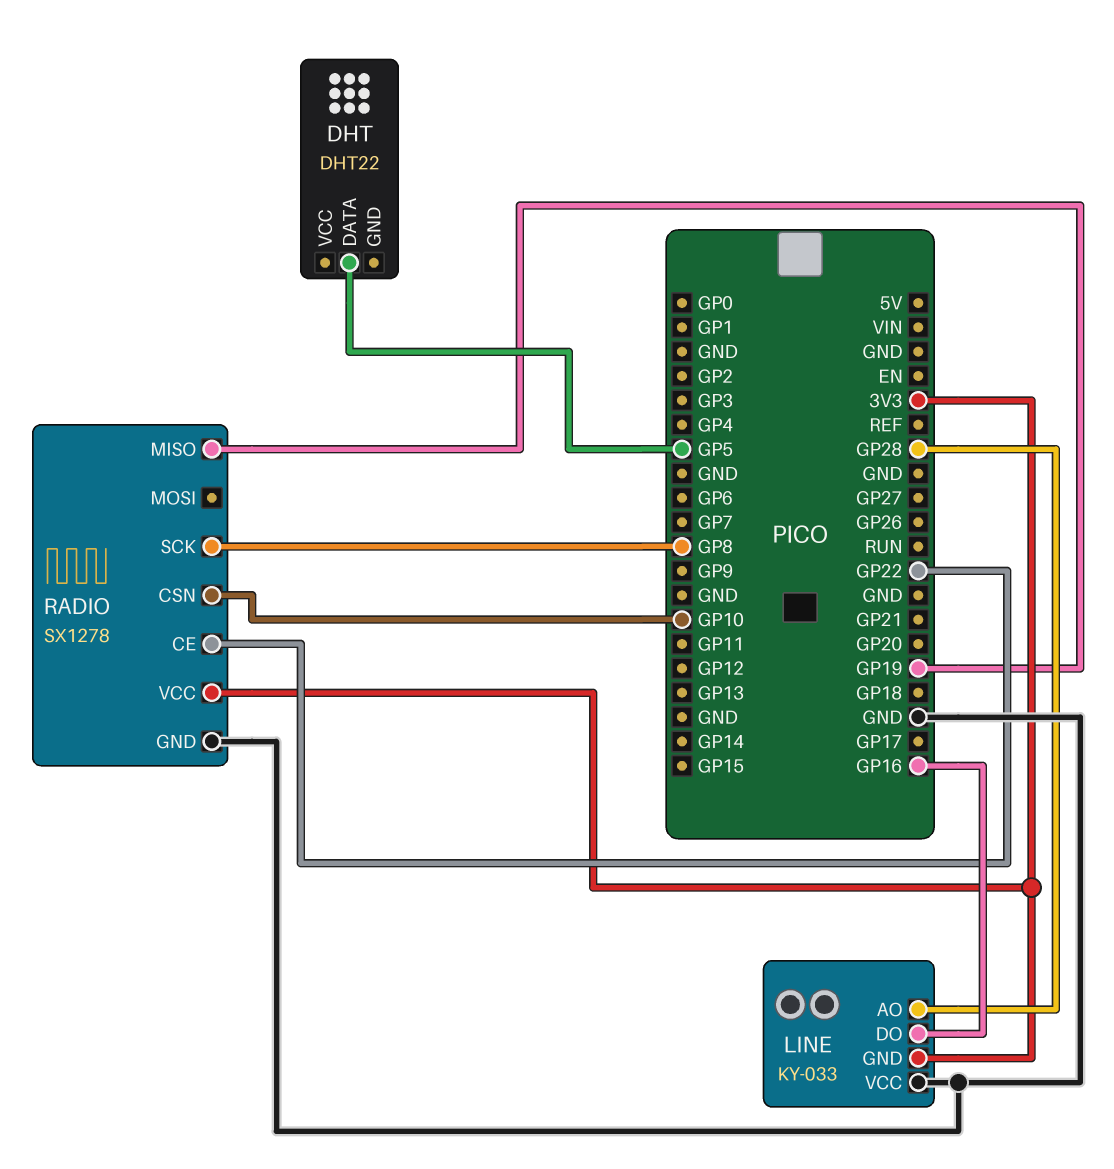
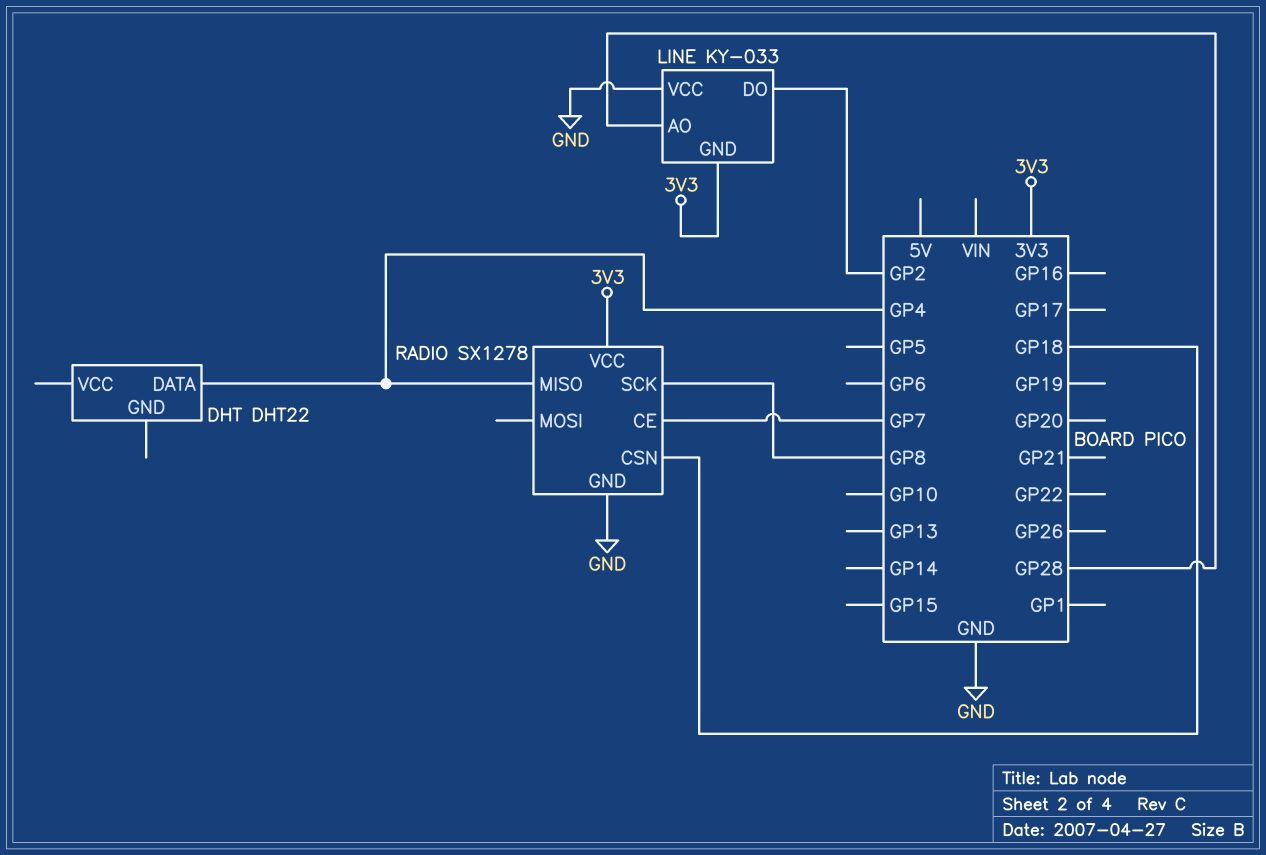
DHT pin DATA: GP5 -> GP4
LINE pin DO: GP16 -> GP2
RADIO pin CE: GP22 -> GP7
RADIO pin CSN: GP10 -> GP18
RADIO pin MISO: GP19 -> GP4

